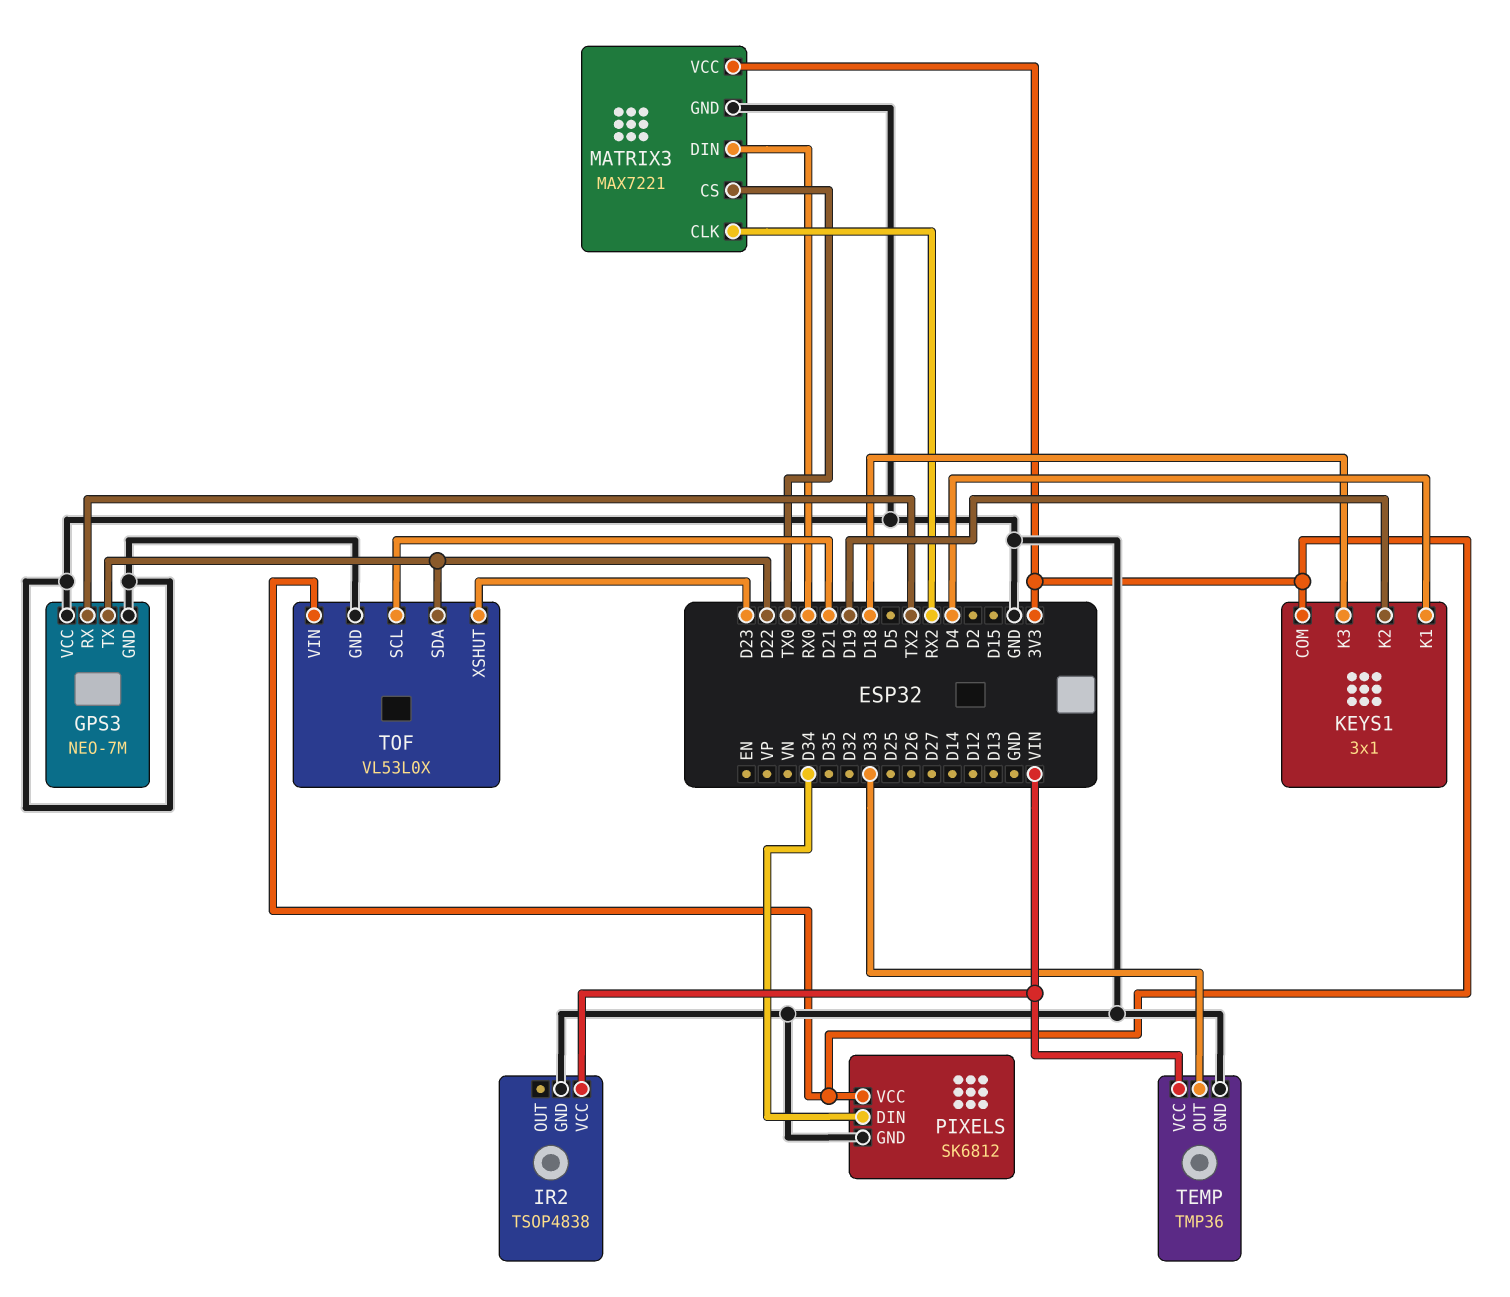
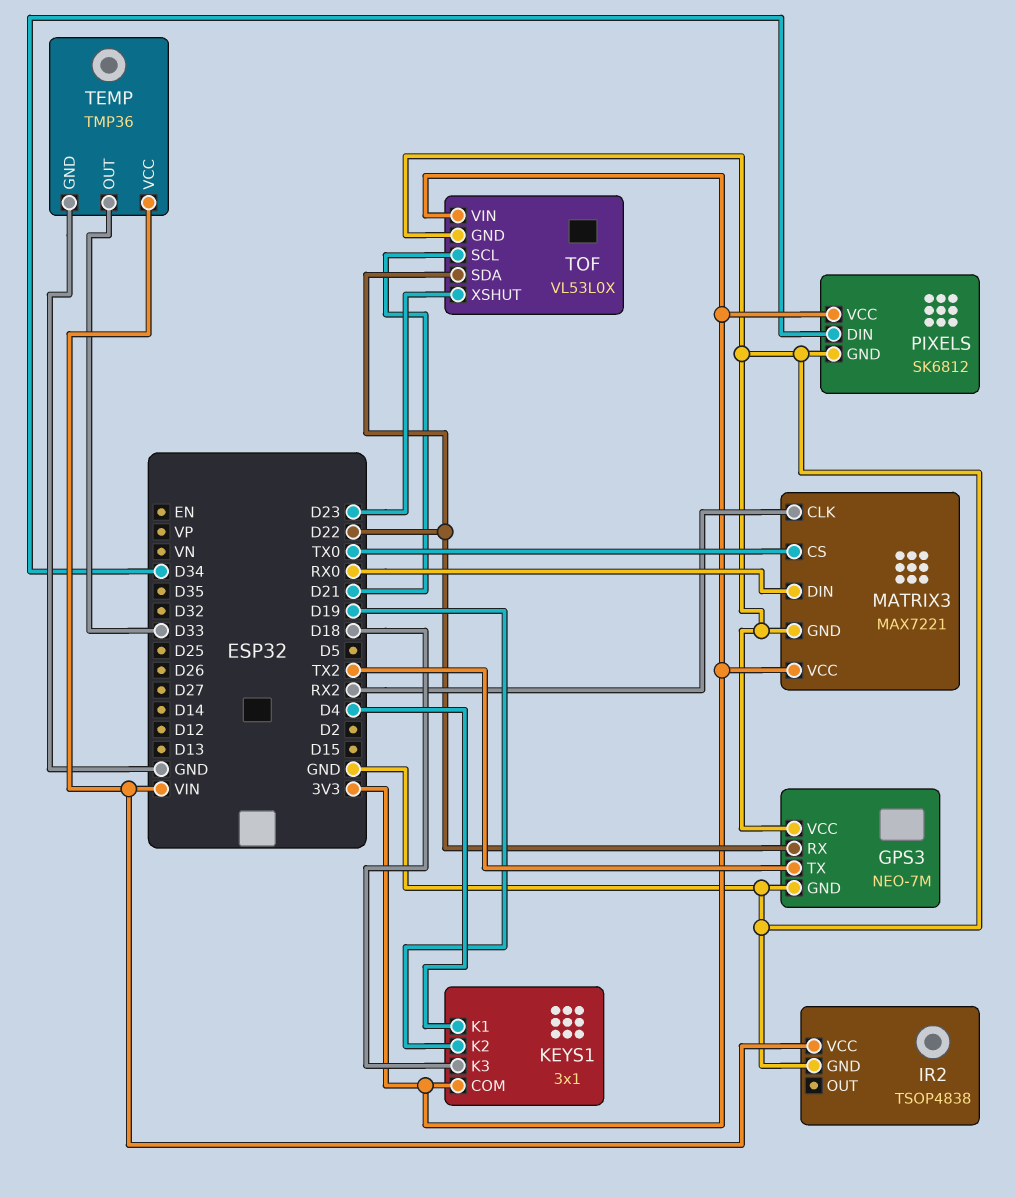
GPS3 pin RX: TX2 -> D22
GPS3 pin TX: D22 -> TX2

